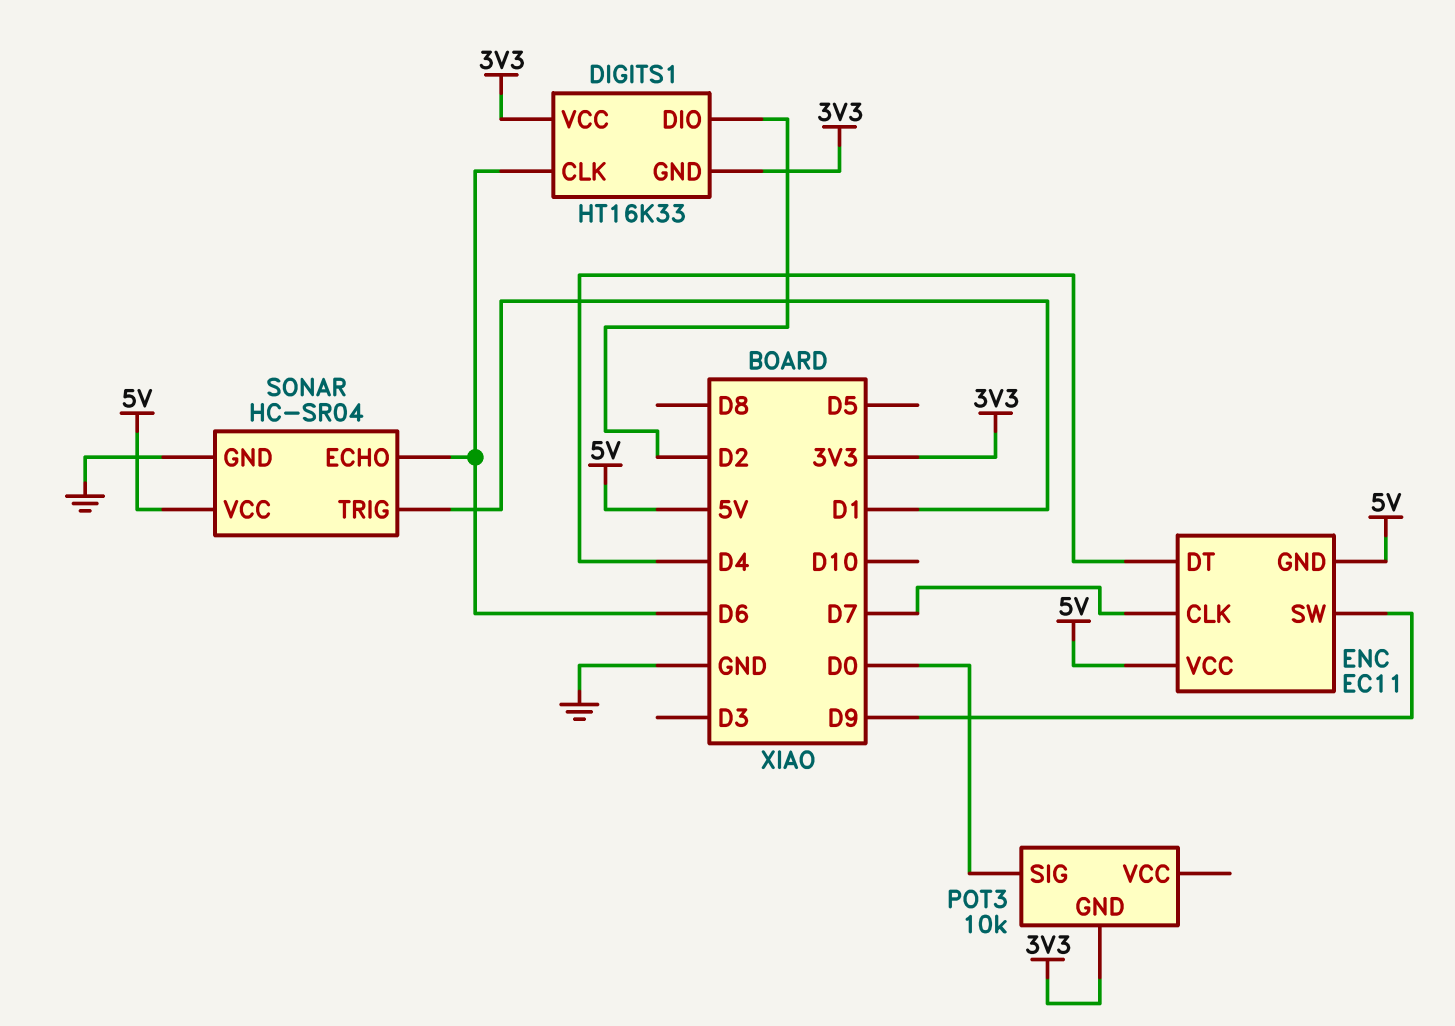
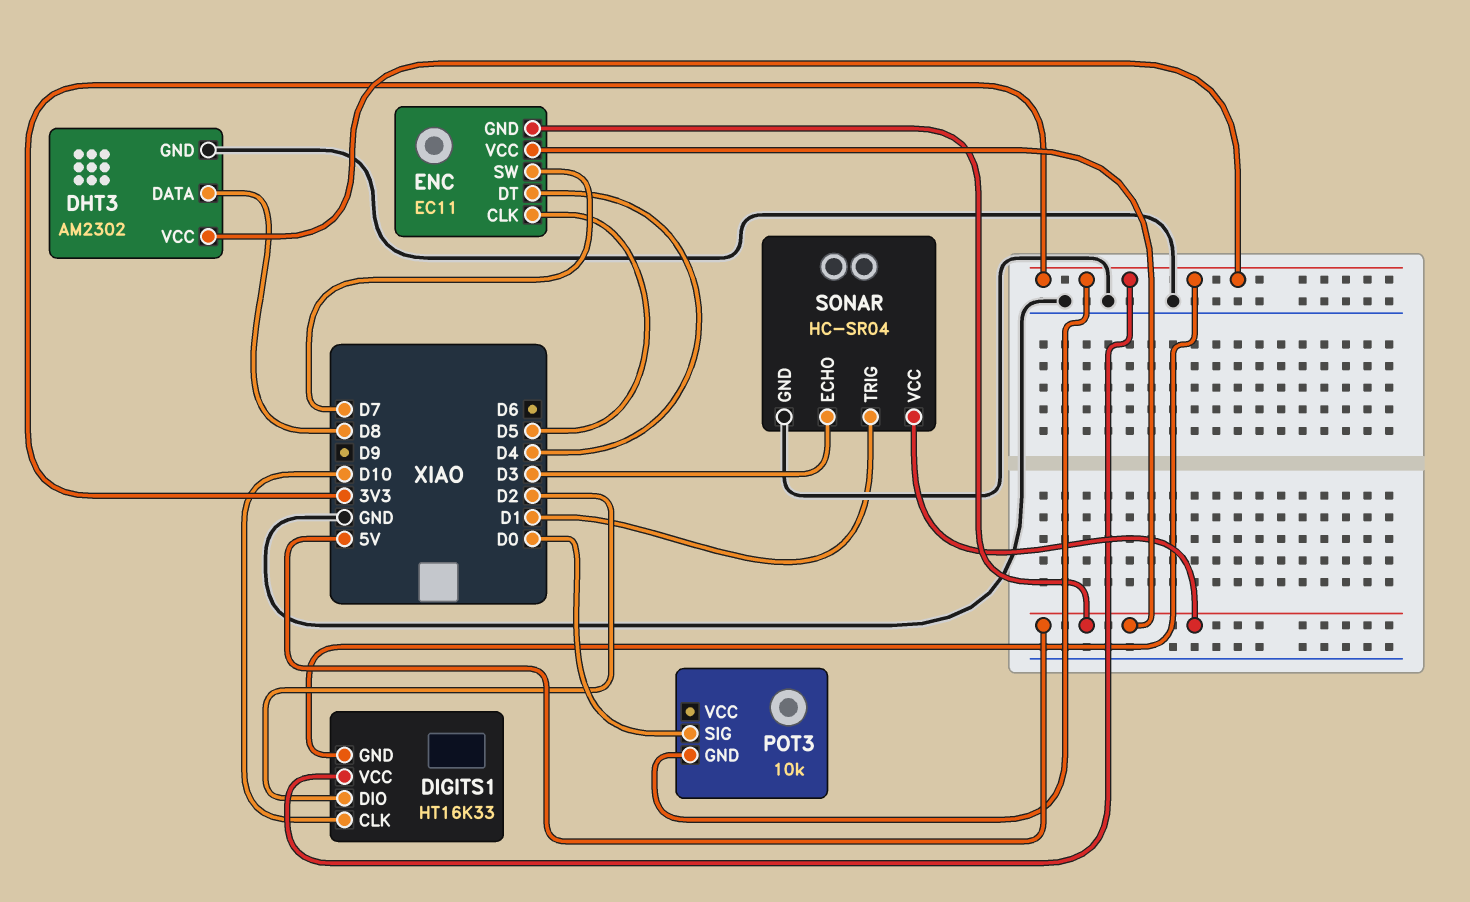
DHT3: none -> AM2302
DHT3 pin DATA: none -> D8
DHT3 pin GND: none -> GND
DHT3 pin VCC: none -> 3V3
DIGITS1 pin CLK: D6 -> D10
ENC pin CLK: D7 -> D5
ENC pin SW: D9 -> D7
SONAR pin ECHO: D6 -> D3

